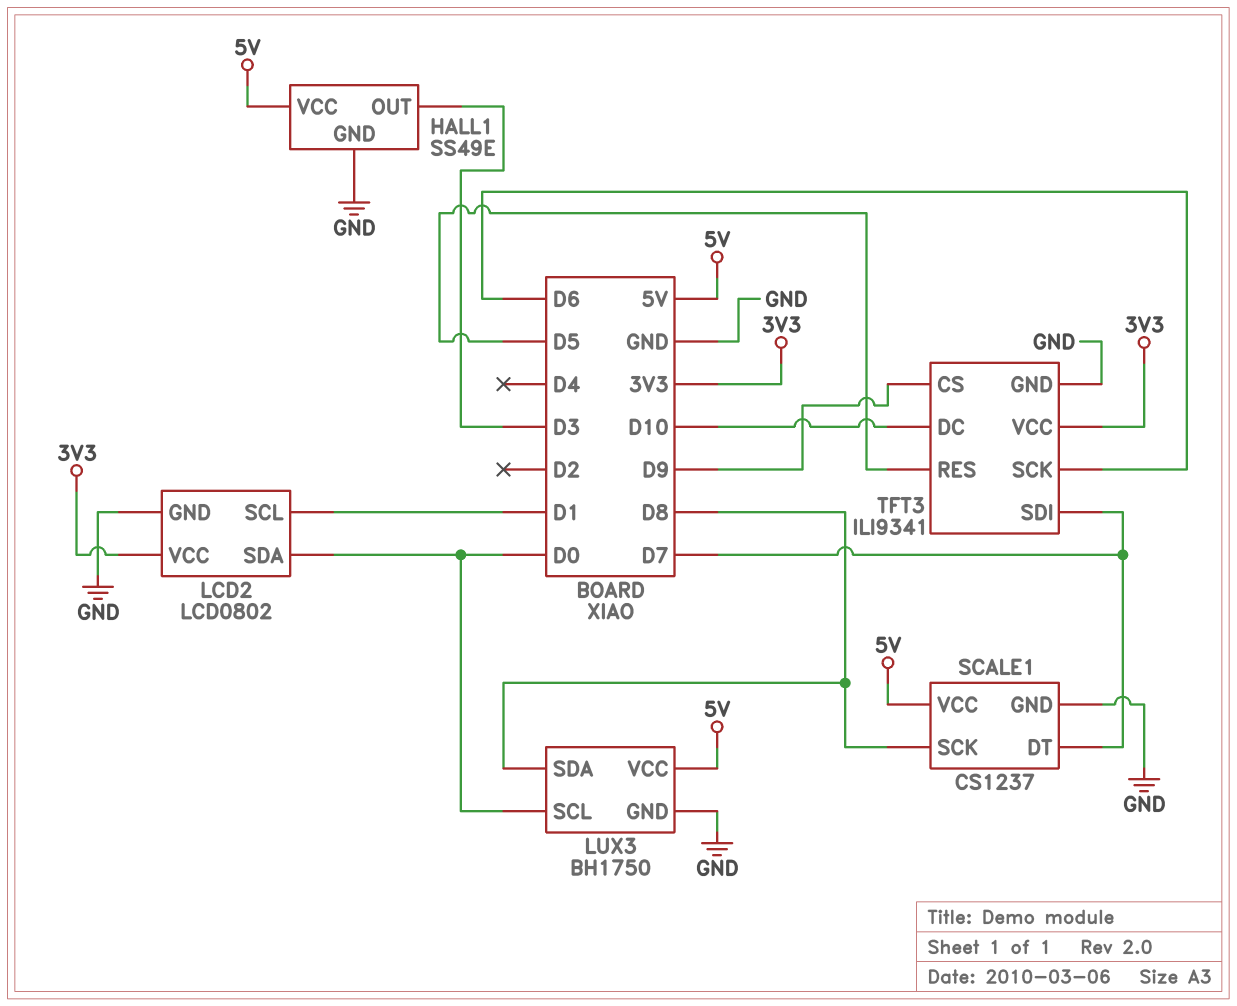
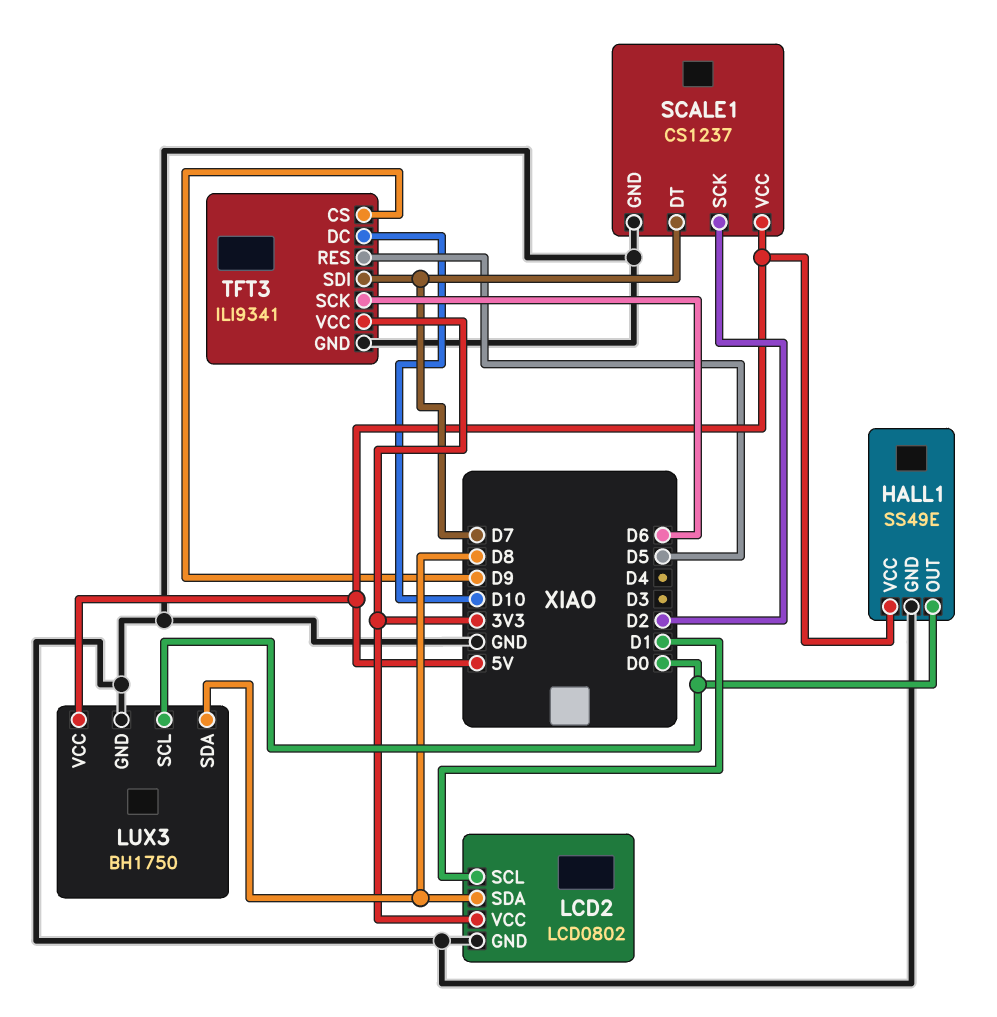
HALL1 pin OUT: D3 -> D0
LCD2 pin SDA: D0 -> D8
SCALE1 pin SCK: D8 -> D2

